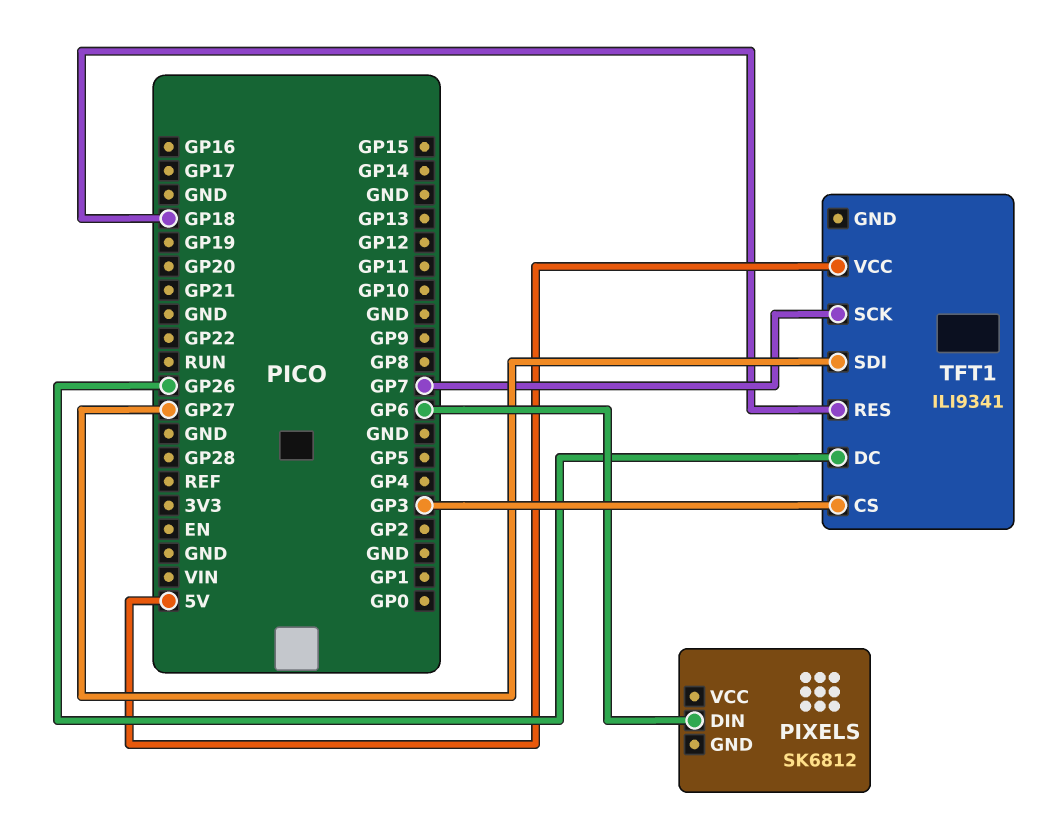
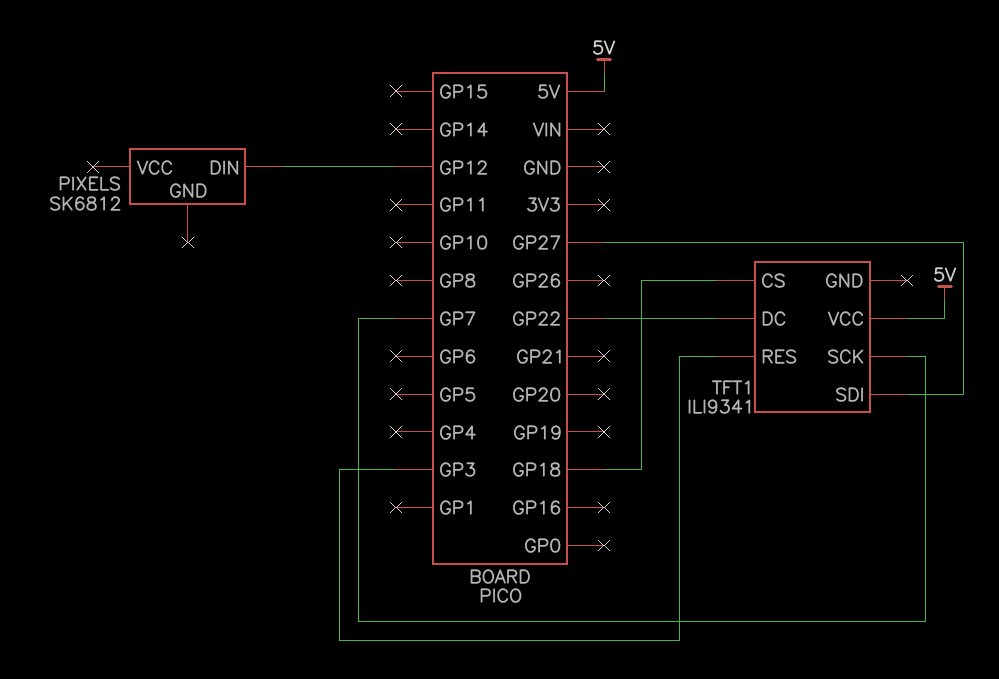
PIXELS pin DIN: GP6 -> GP12
TFT1 pin CS: GP3 -> GP18
TFT1 pin DC: GP26 -> GP22
TFT1 pin RES: GP18 -> GP3

